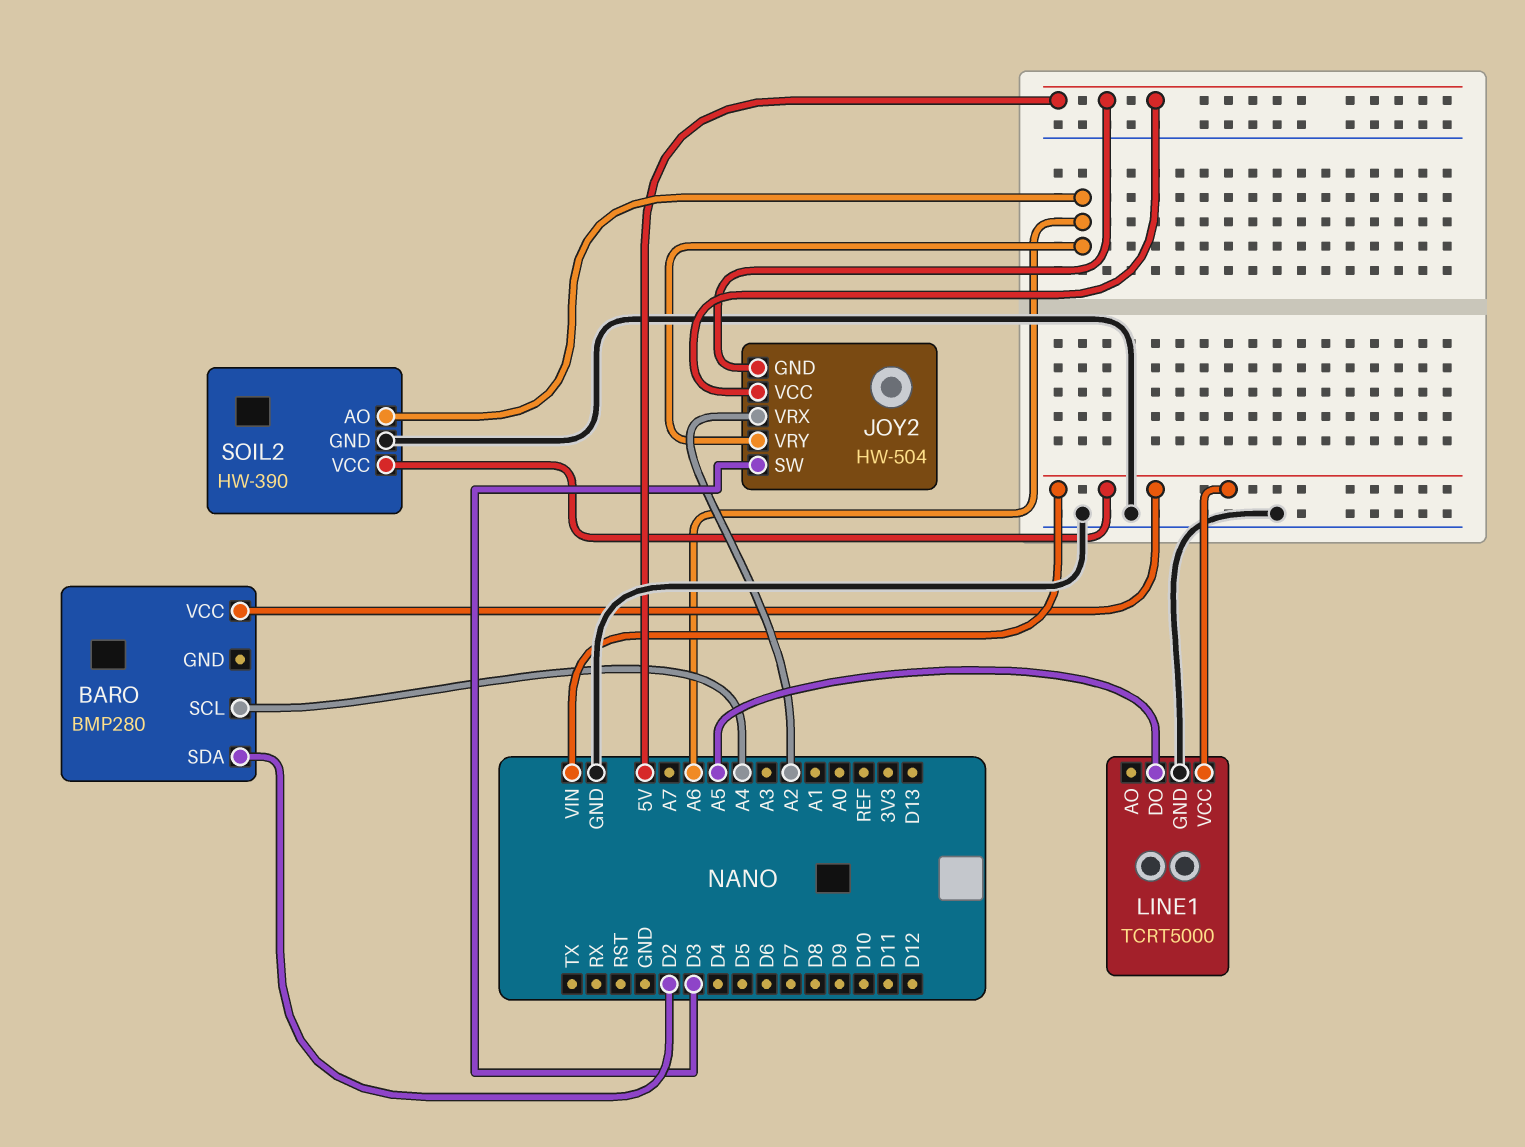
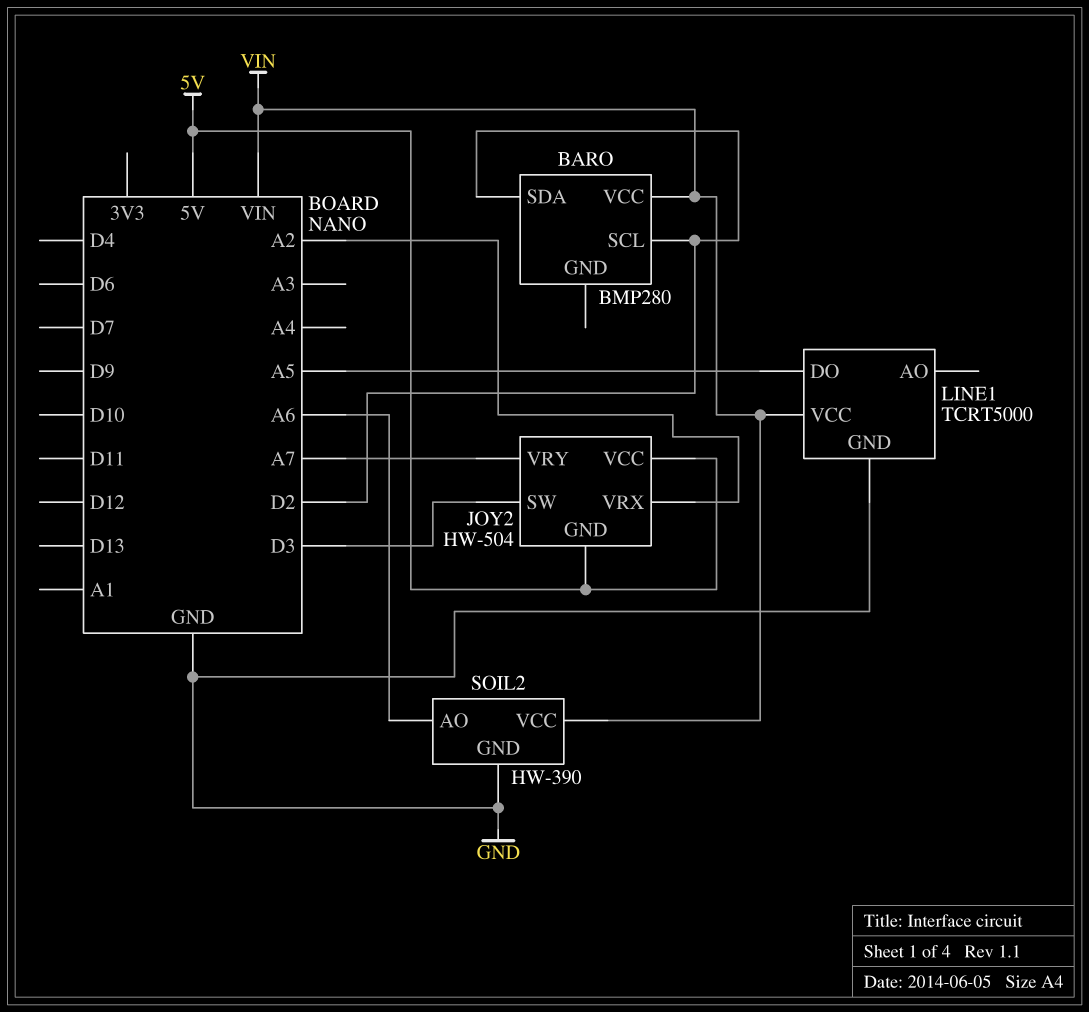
BARO pin SCL: A4 -> D2
JOY2 pin VRY: A6 -> A7

